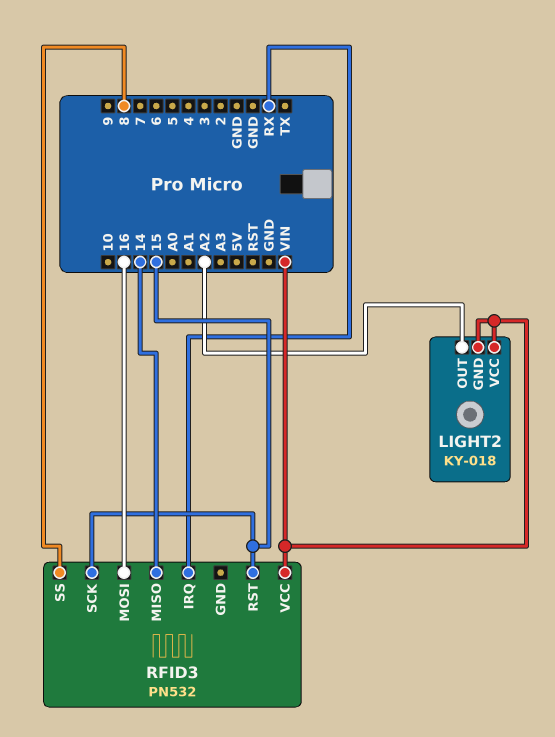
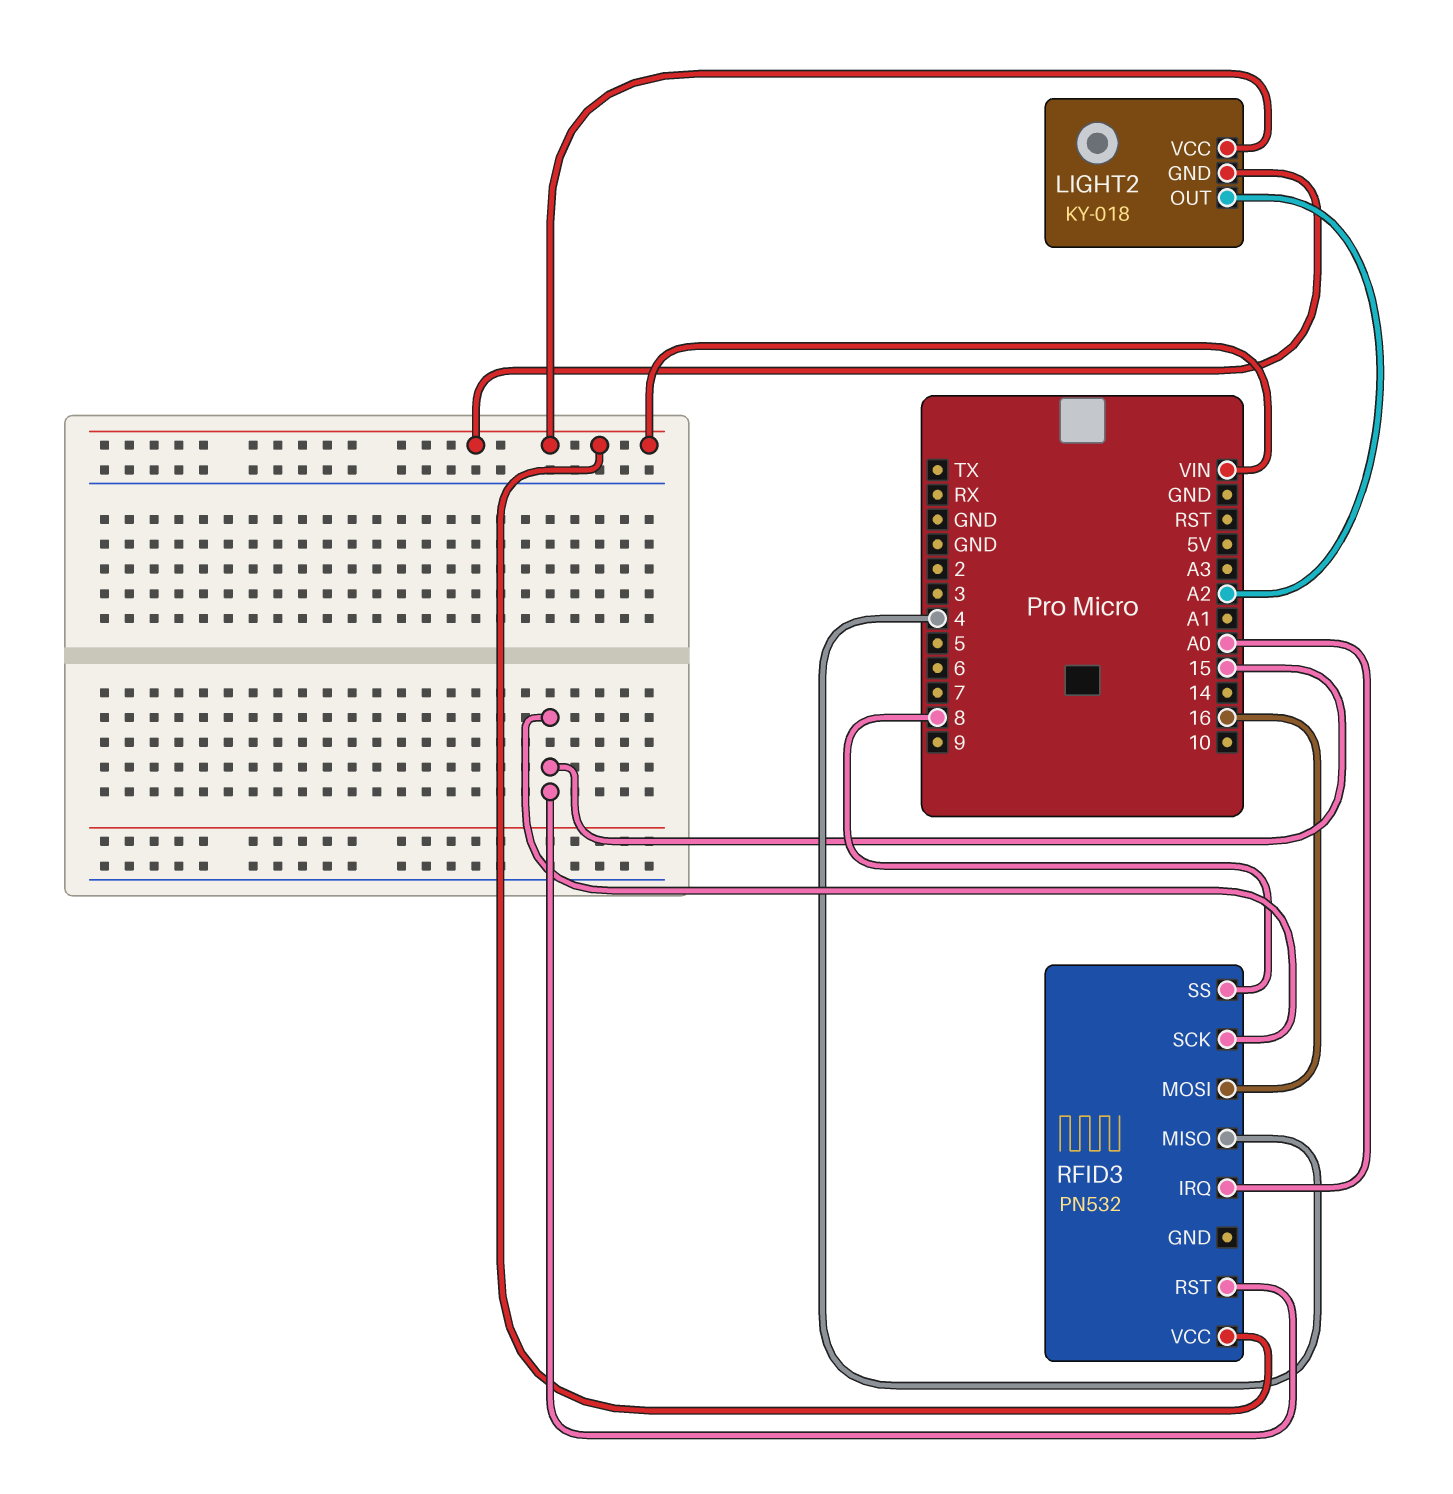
RFID3 pin IRQ: RX -> A0
RFID3 pin MISO: 14 -> 4

